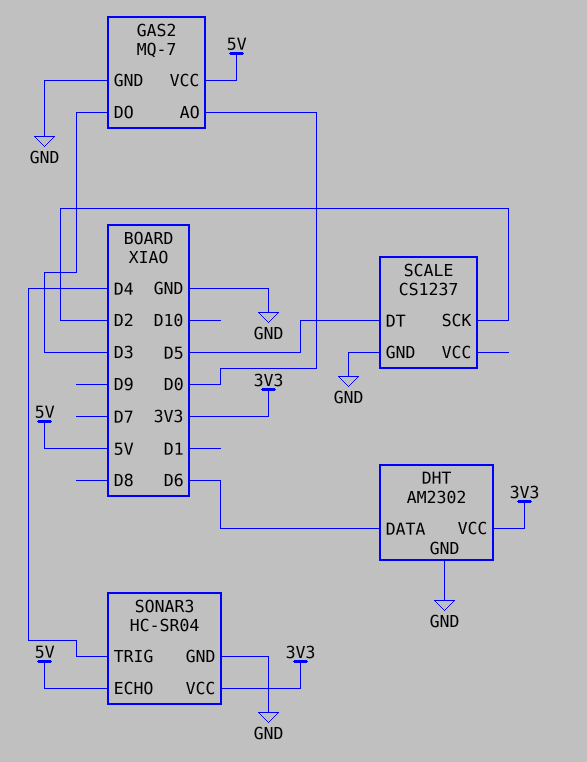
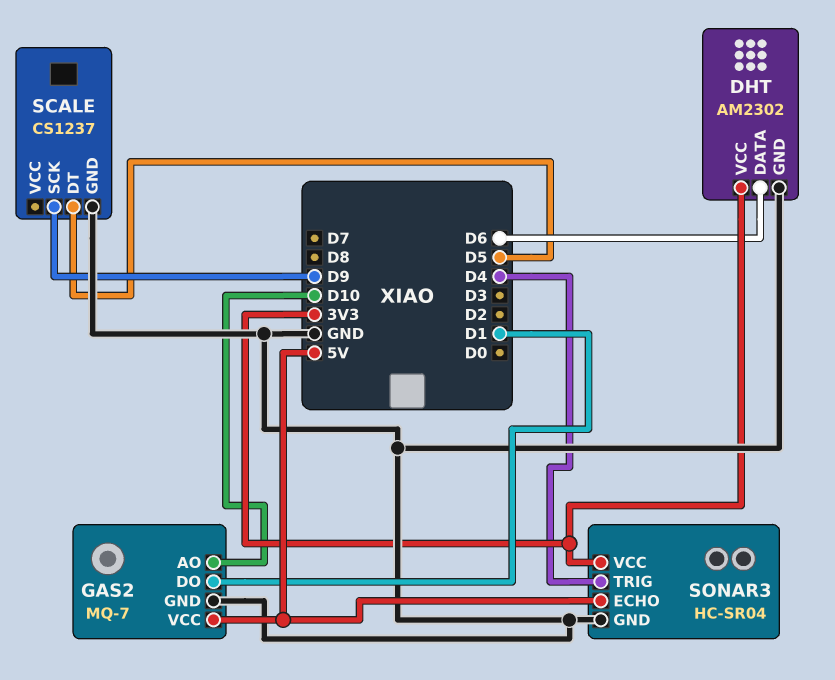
GAS2 pin AO: D0 -> D10
GAS2 pin DO: D3 -> D1
SCALE pin SCK: D2 -> D9

